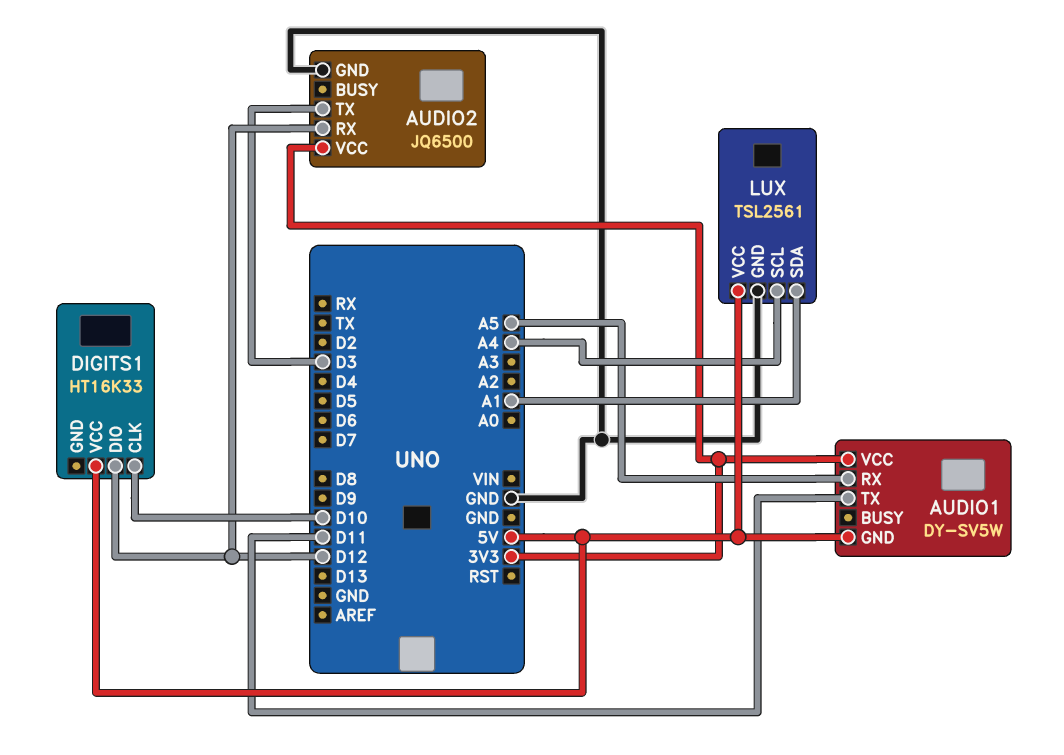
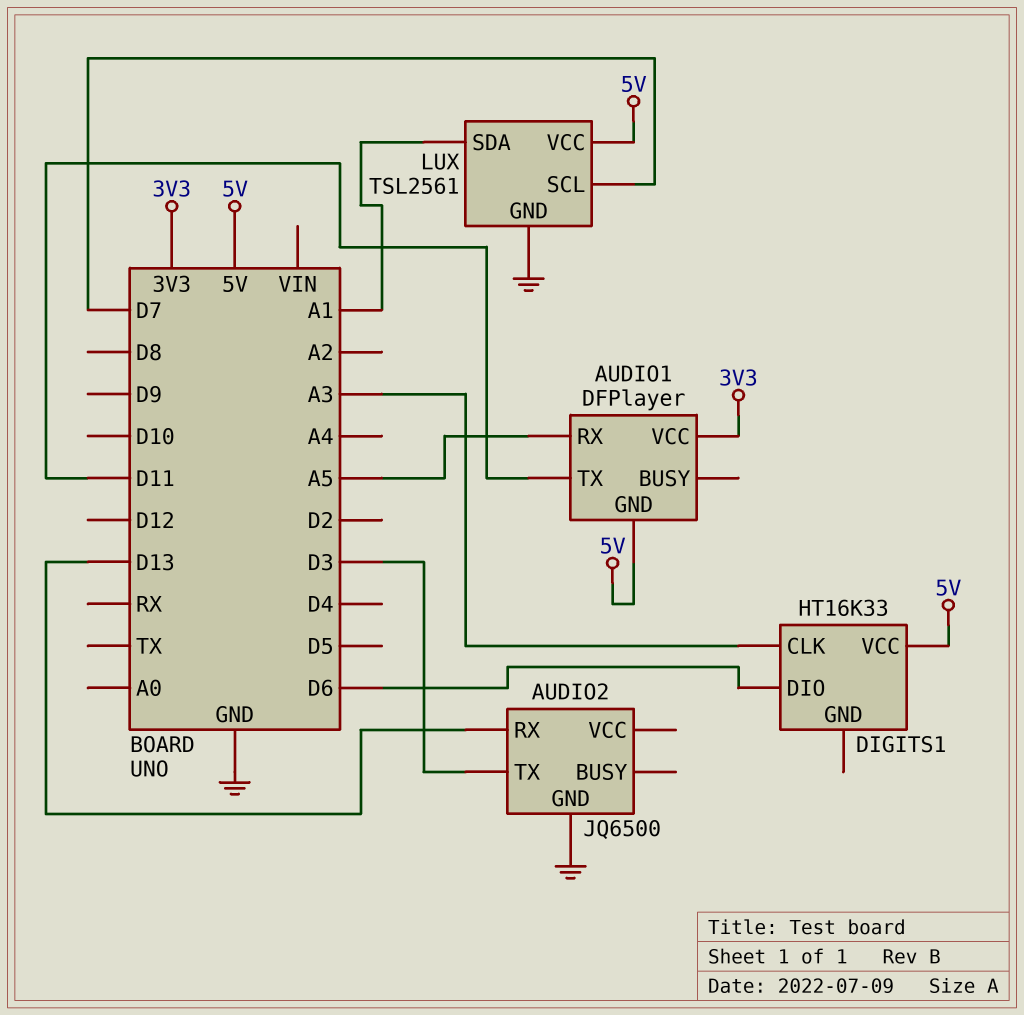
AUDIO1: DY-SV5W -> DFPlayer
AUDIO2 pin RX: D12 -> D13
AUDIO2 pin VCC: 3V3 -> none
DIGITS1 pin CLK: D10 -> A3
DIGITS1 pin DIO: D12 -> D6
LUX pin SCL: A4 -> D7

